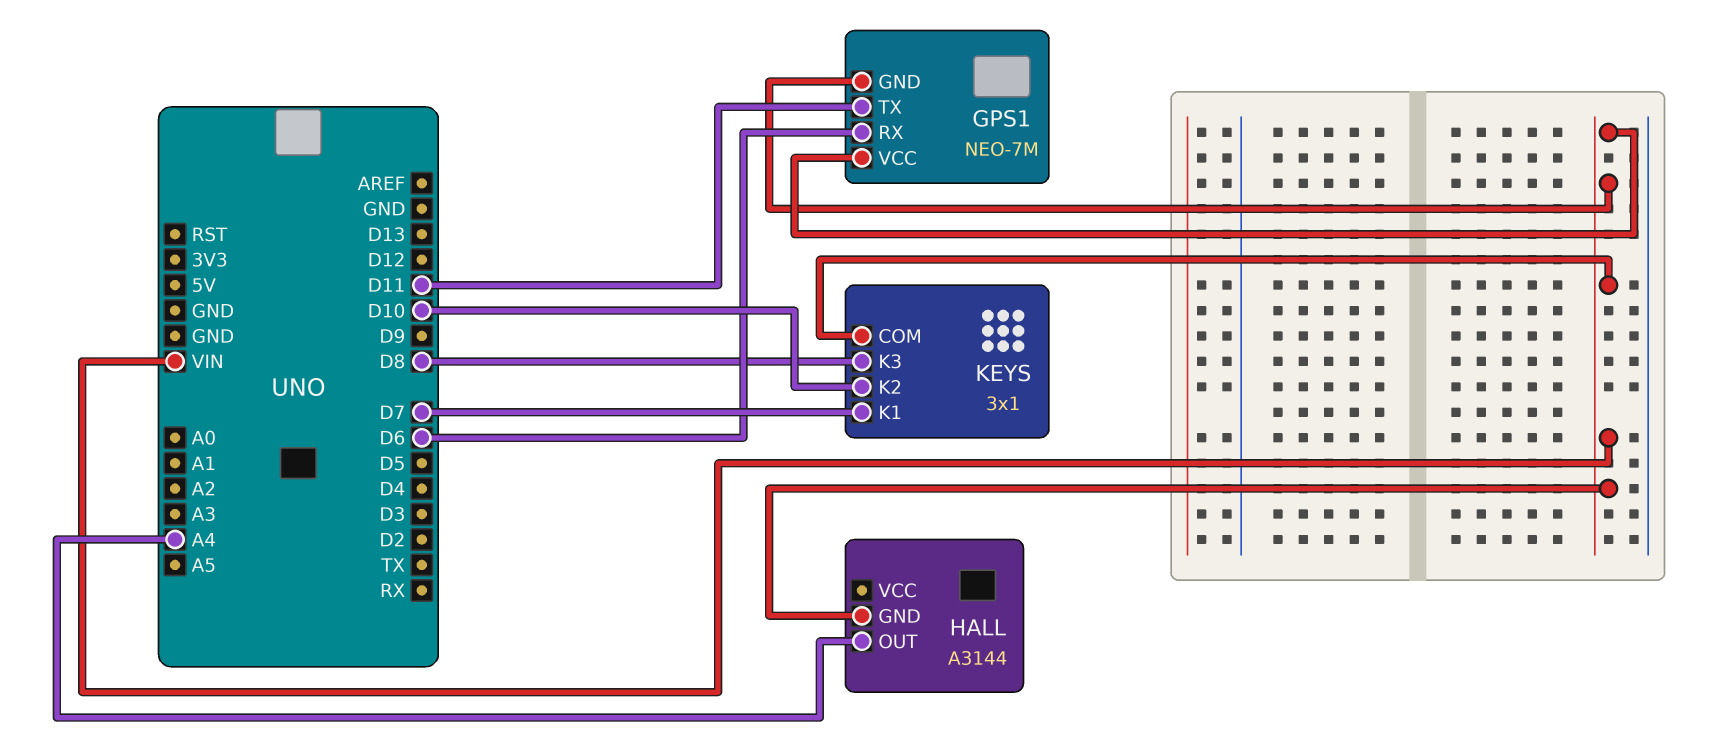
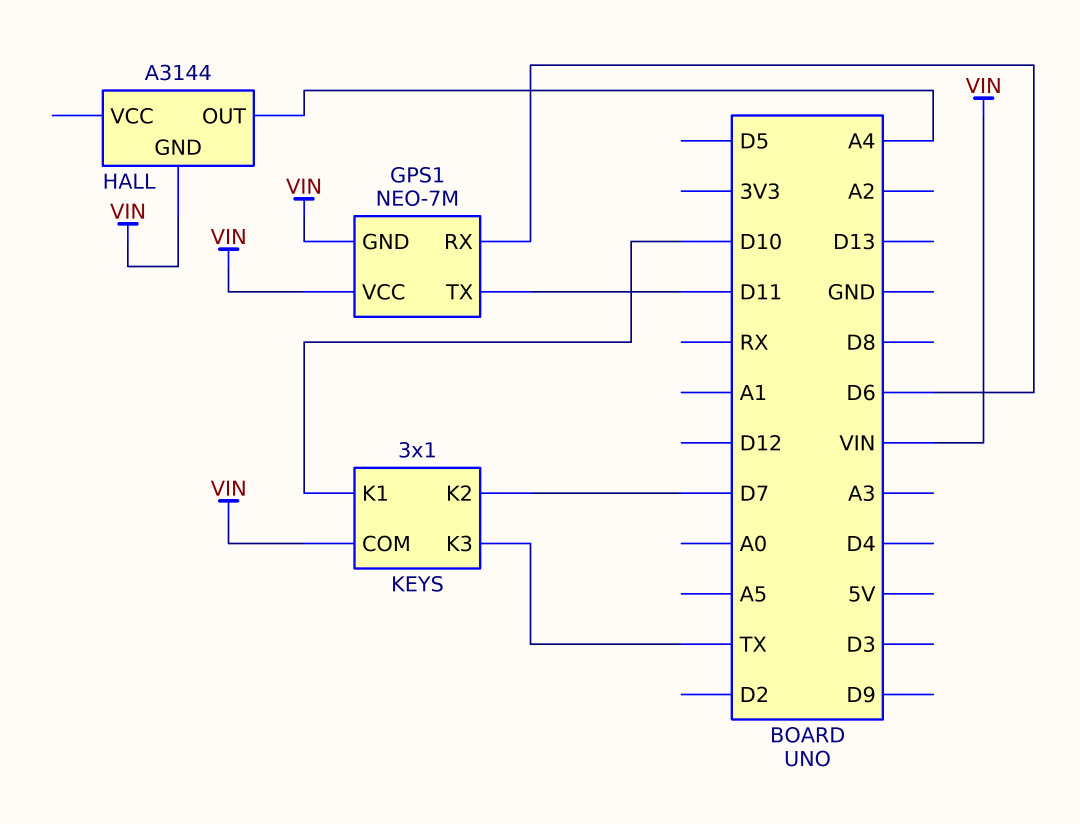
KEYS pin K1: D7 -> D10
KEYS pin K2: D10 -> D7
KEYS pin K3: D8 -> TX

